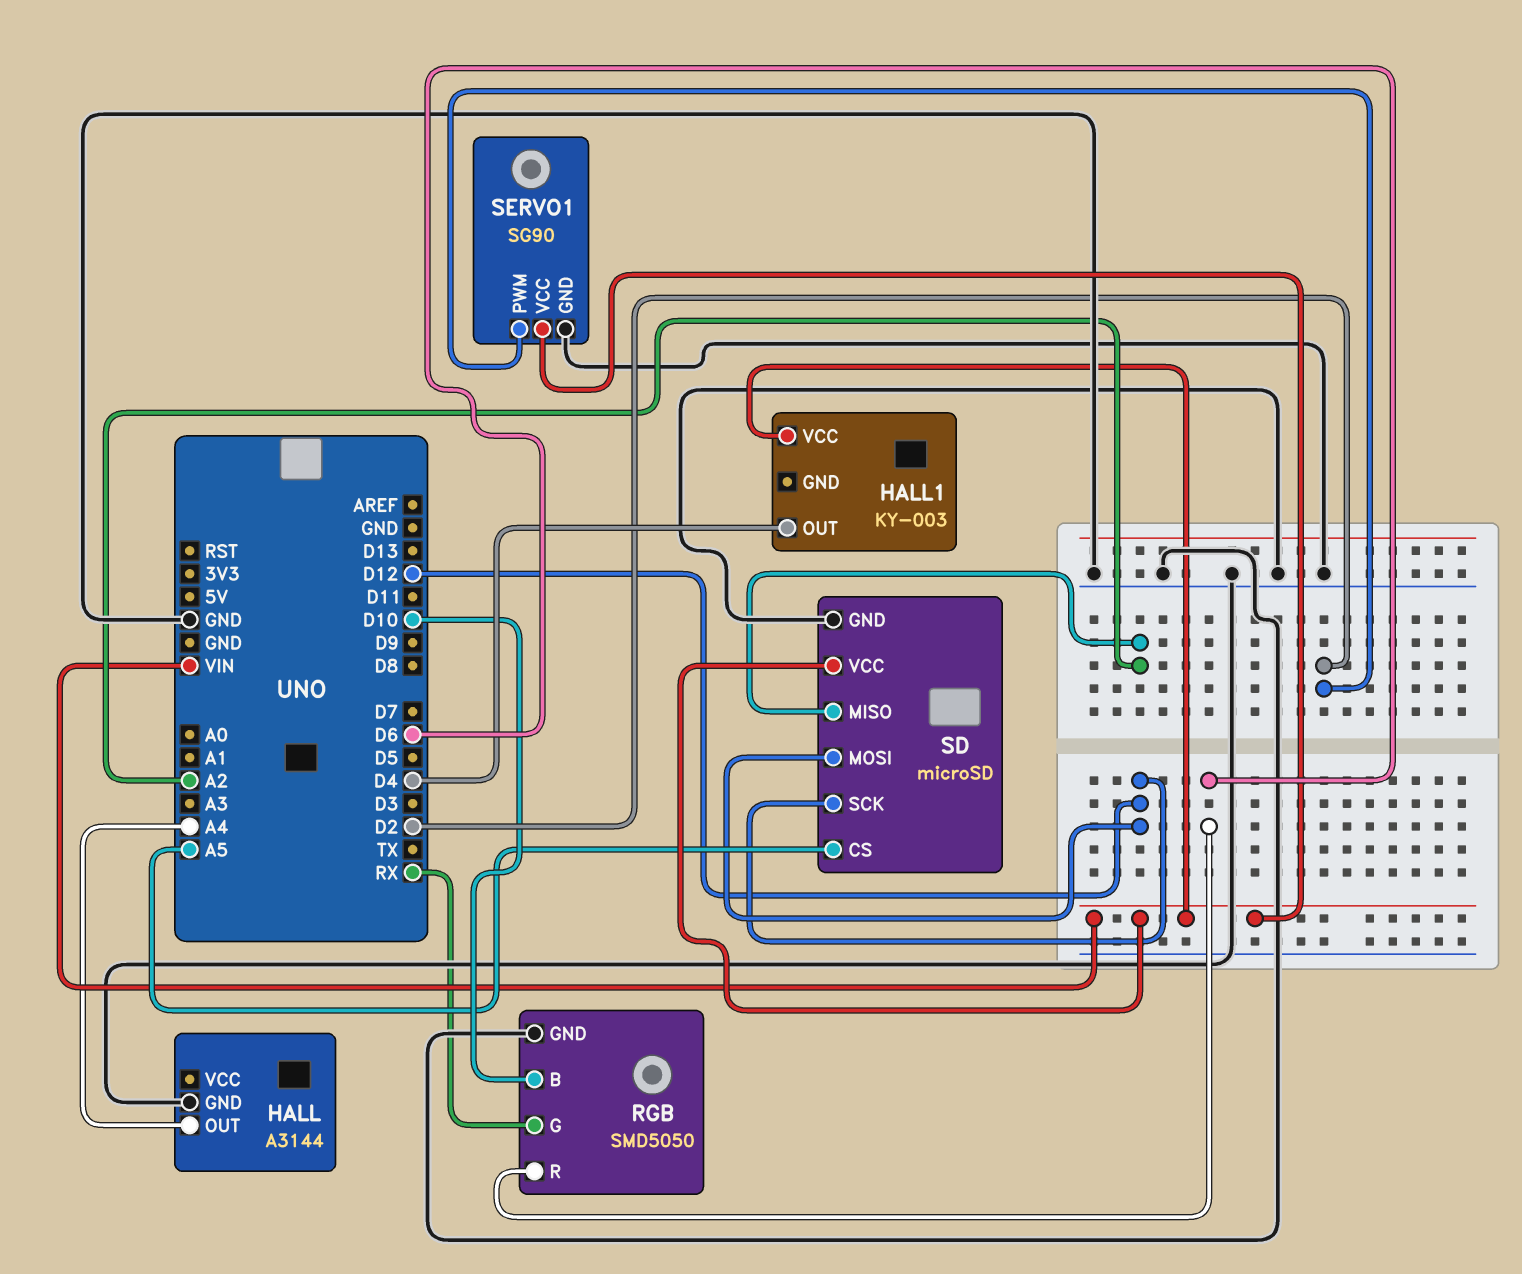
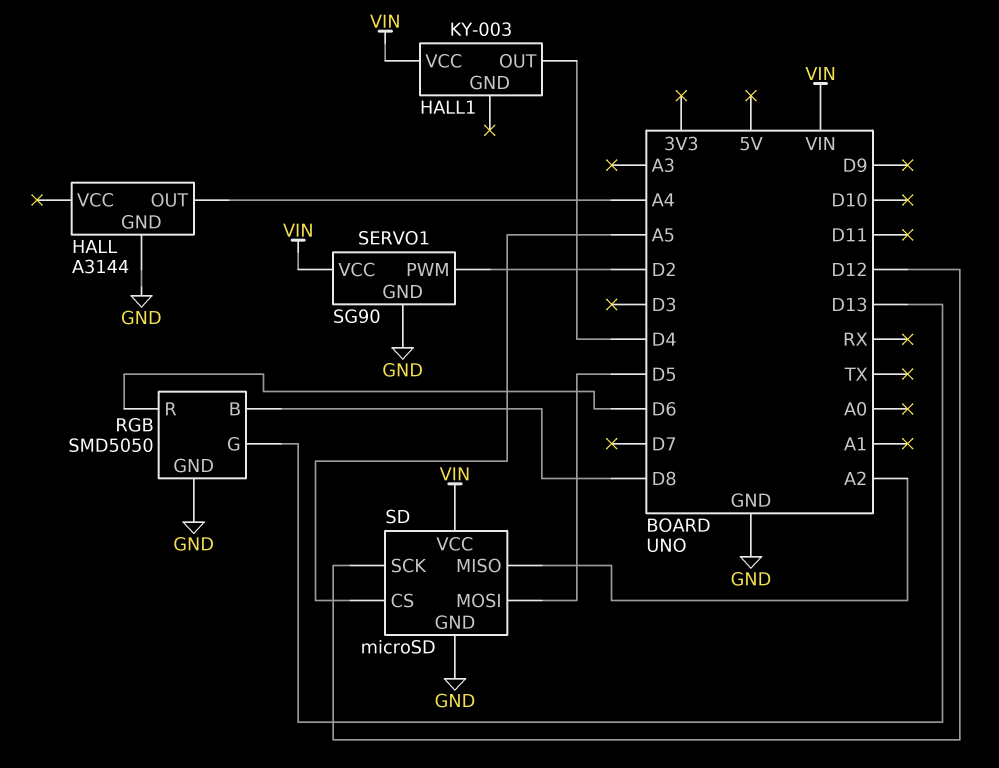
RGB pin B: D10 -> D8
RGB pin G: RX -> D13
SD pin MOSI: D12 -> D5

